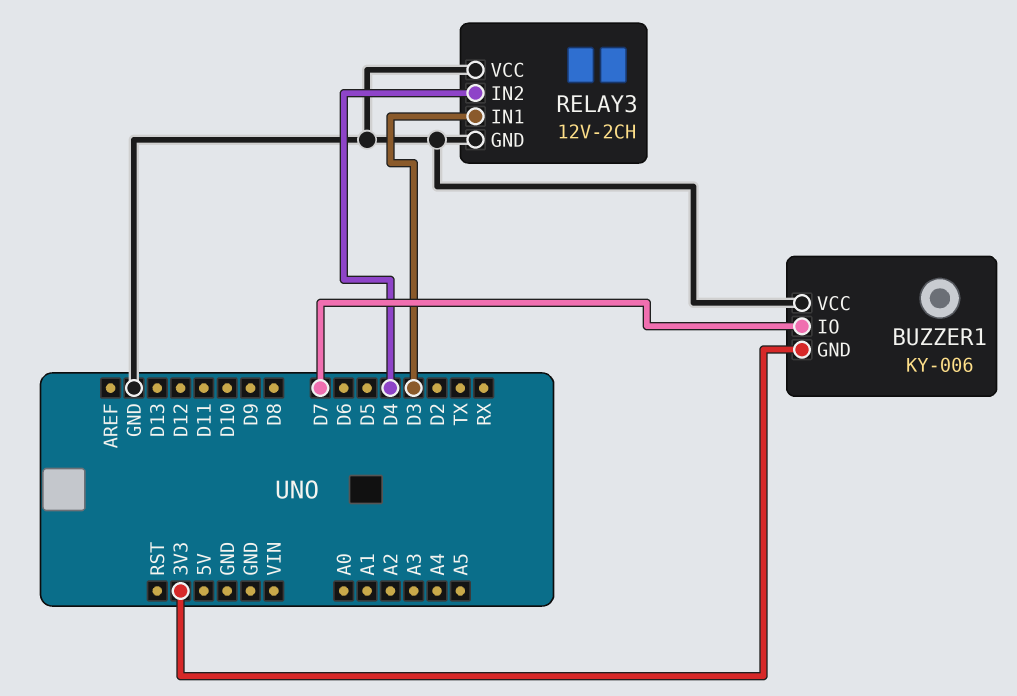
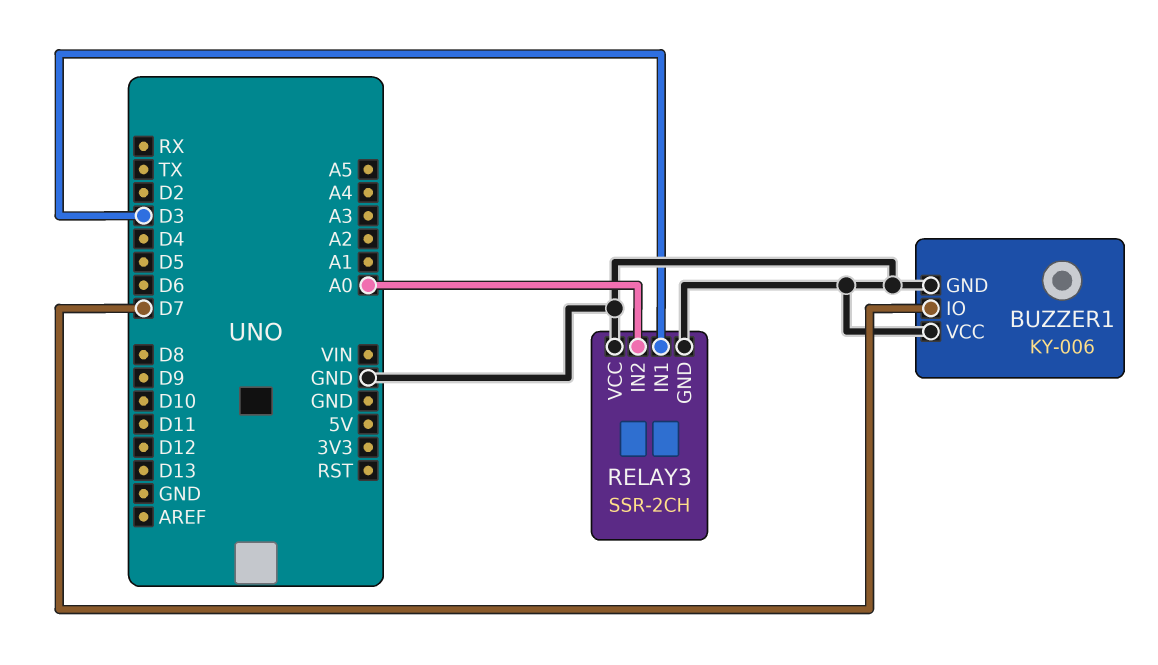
BUZZER1 pin GND: 3V3 -> GND
RELAY3: 12V-2CH -> SSR-2CH
RELAY3 pin IN2: D4 -> A0

